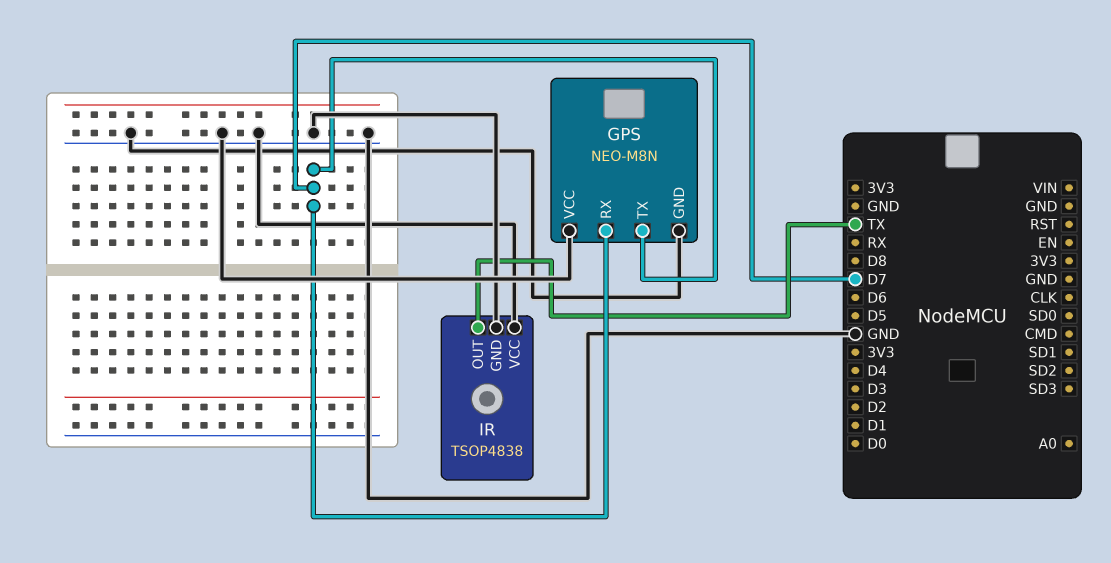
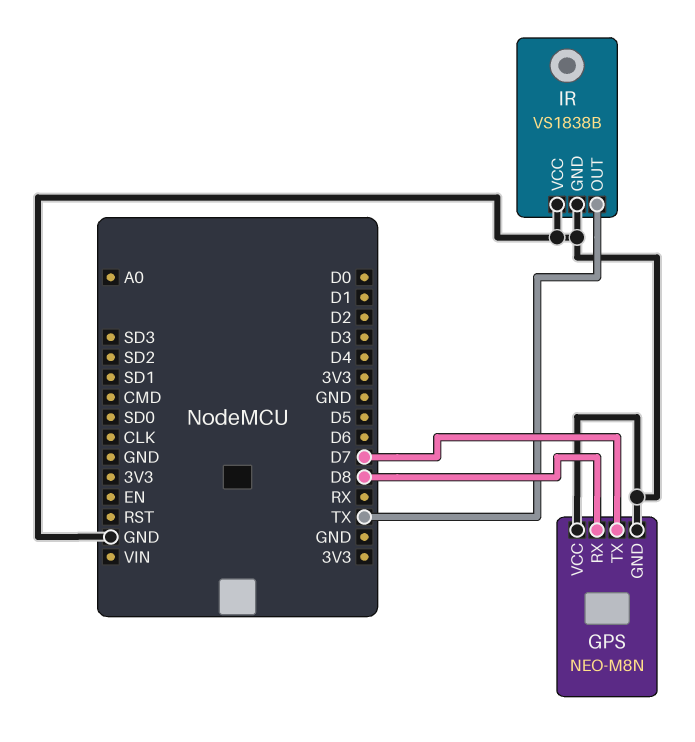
GPS pin RX: D7 -> D8
IR: TSOP4838 -> VS1838B

